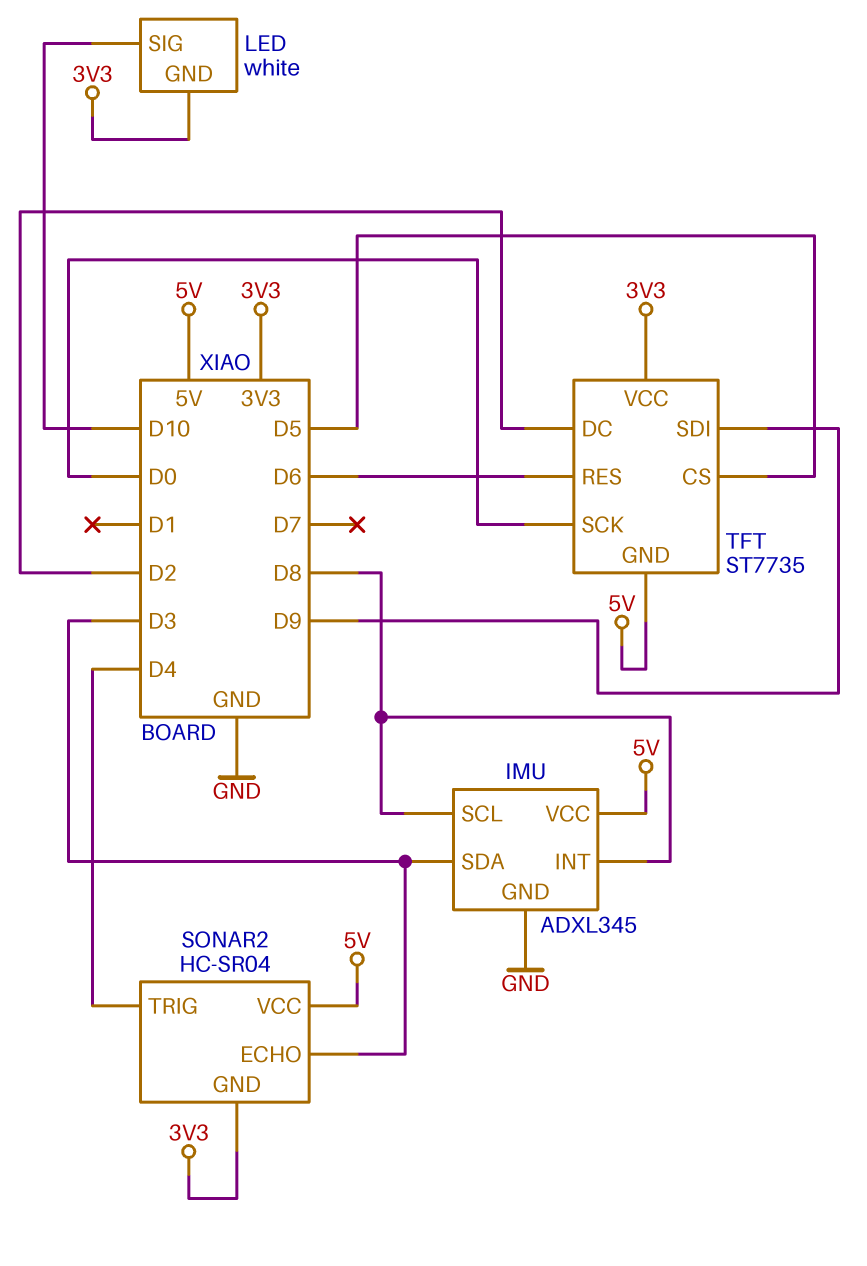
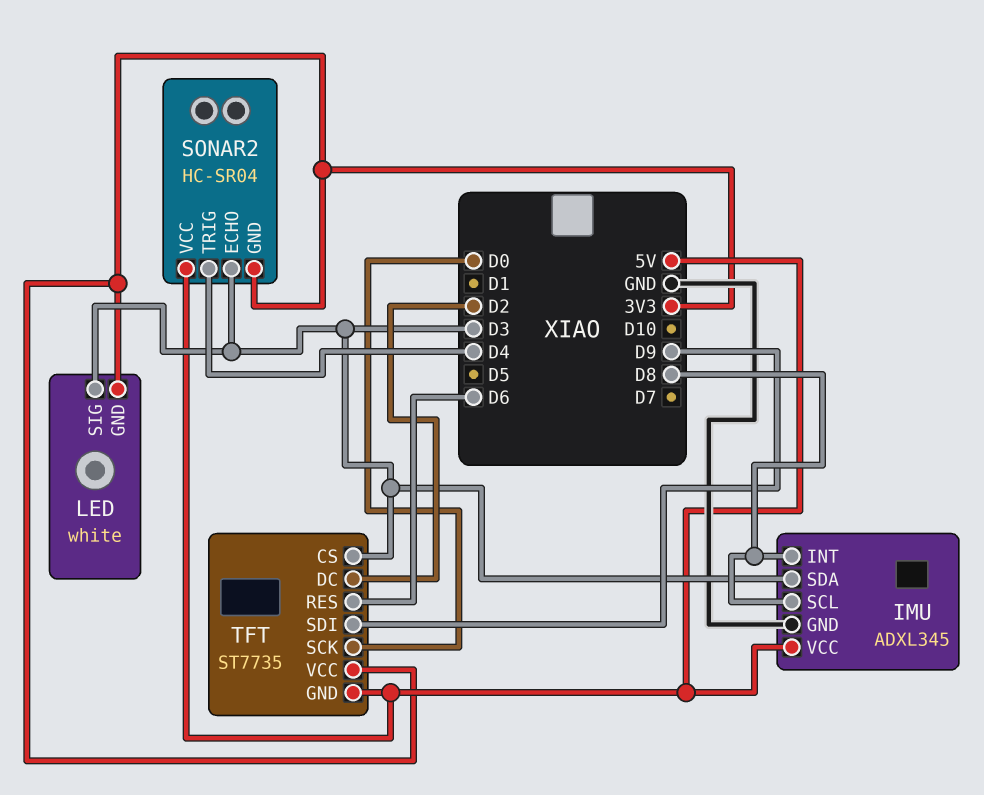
LED pin SIG: D10 -> D3
TFT pin CS: D5 -> D3

